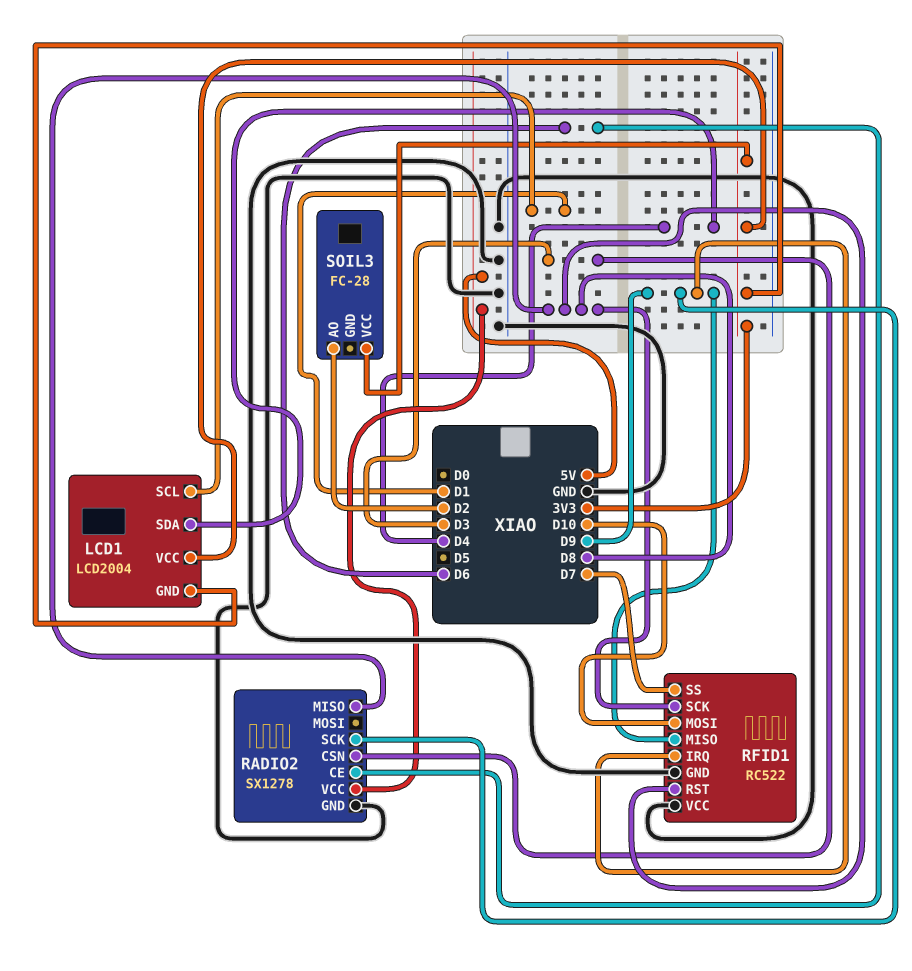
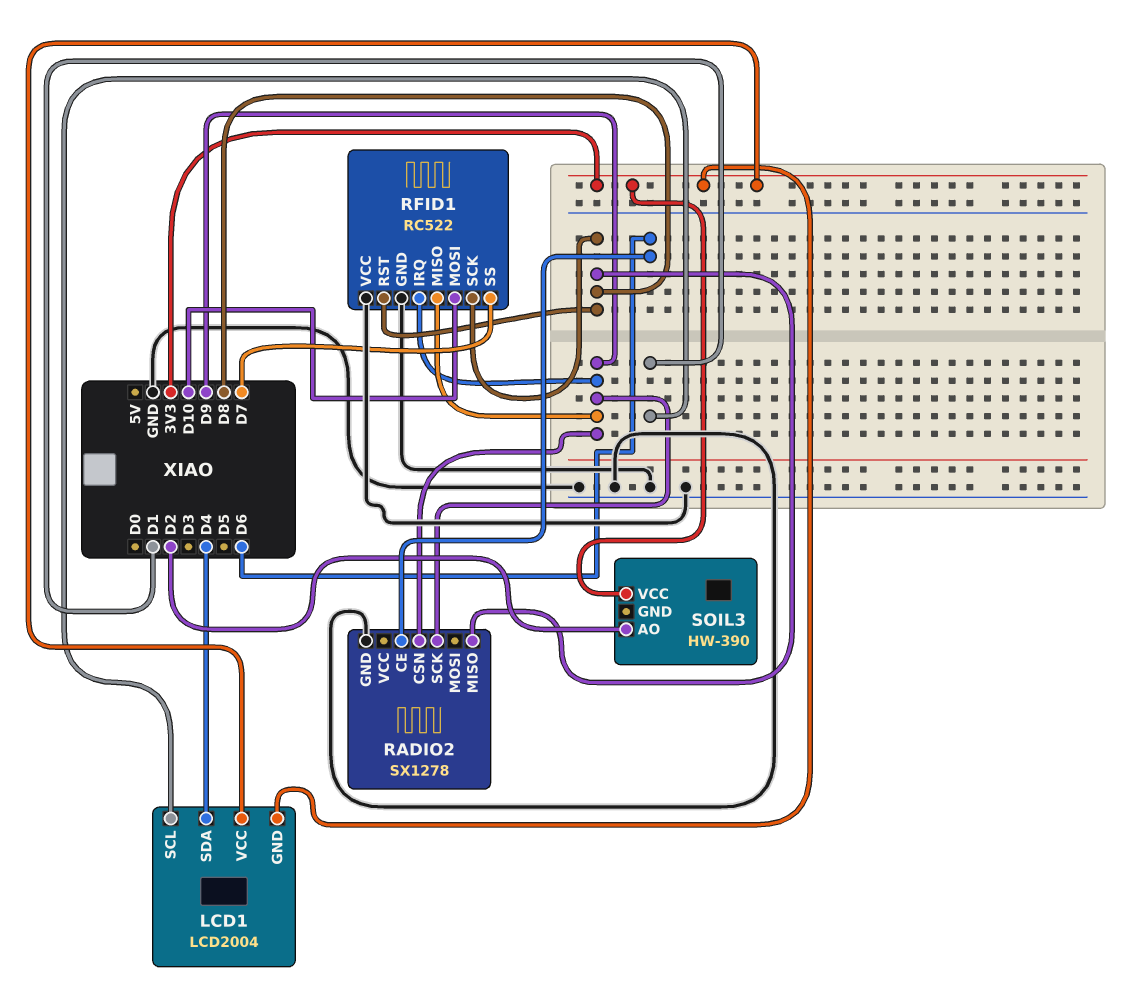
RADIO2 pin CSN: D3 -> D9
RADIO2 pin VCC: 5V -> none
SOIL3: FC-28 -> HW-390

